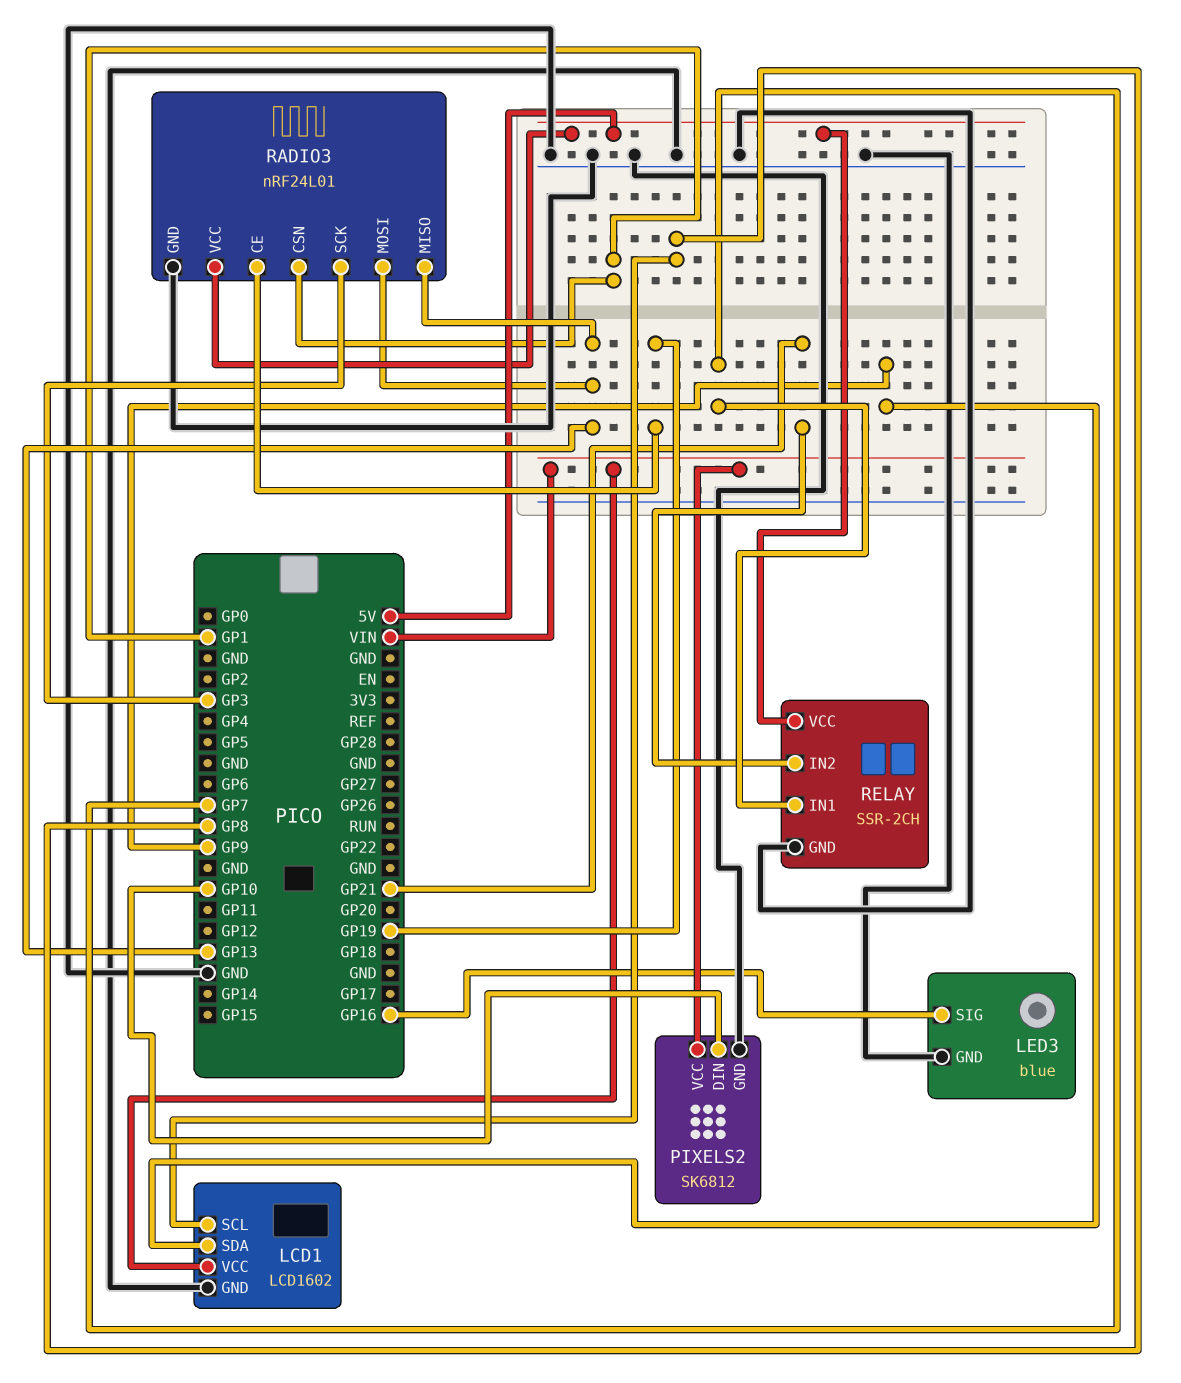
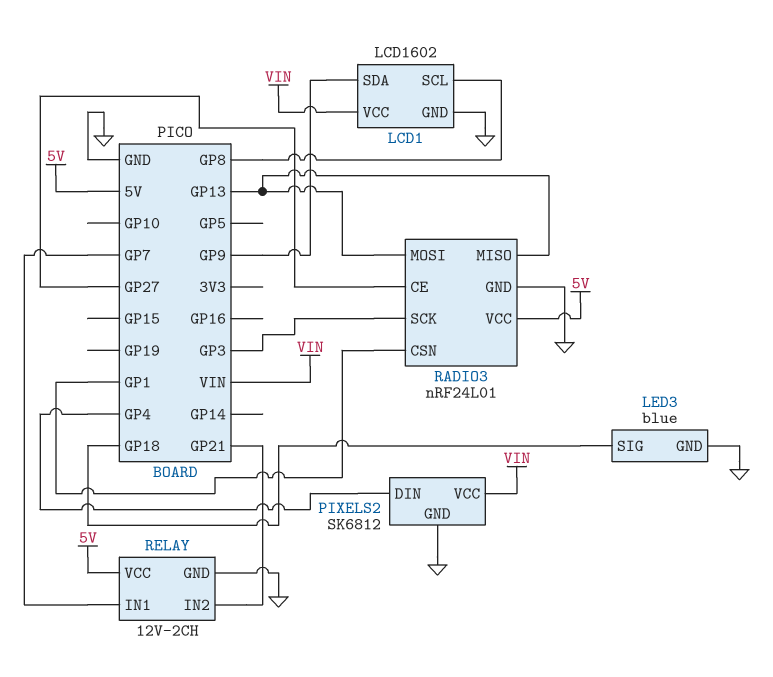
LED3 pin SIG: GP16 -> GP18
PIXELS2 pin DIN: GP10 -> GP4
RADIO3 pin CE: GP19 -> GP27
RELAY: SSR-2CH -> 12V-2CH

